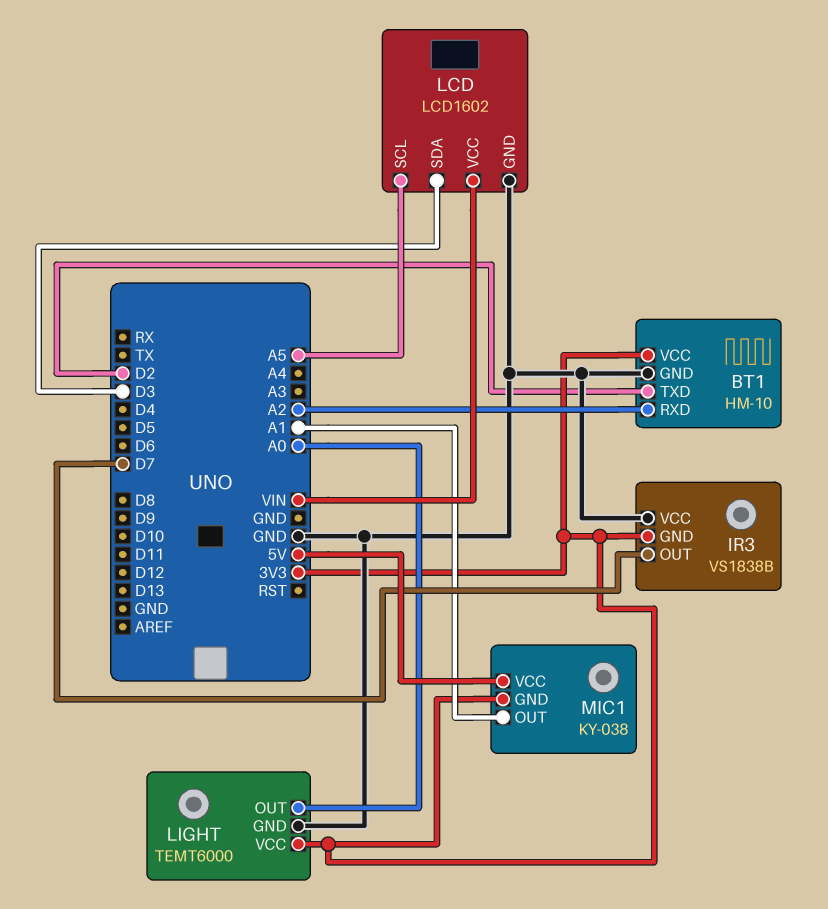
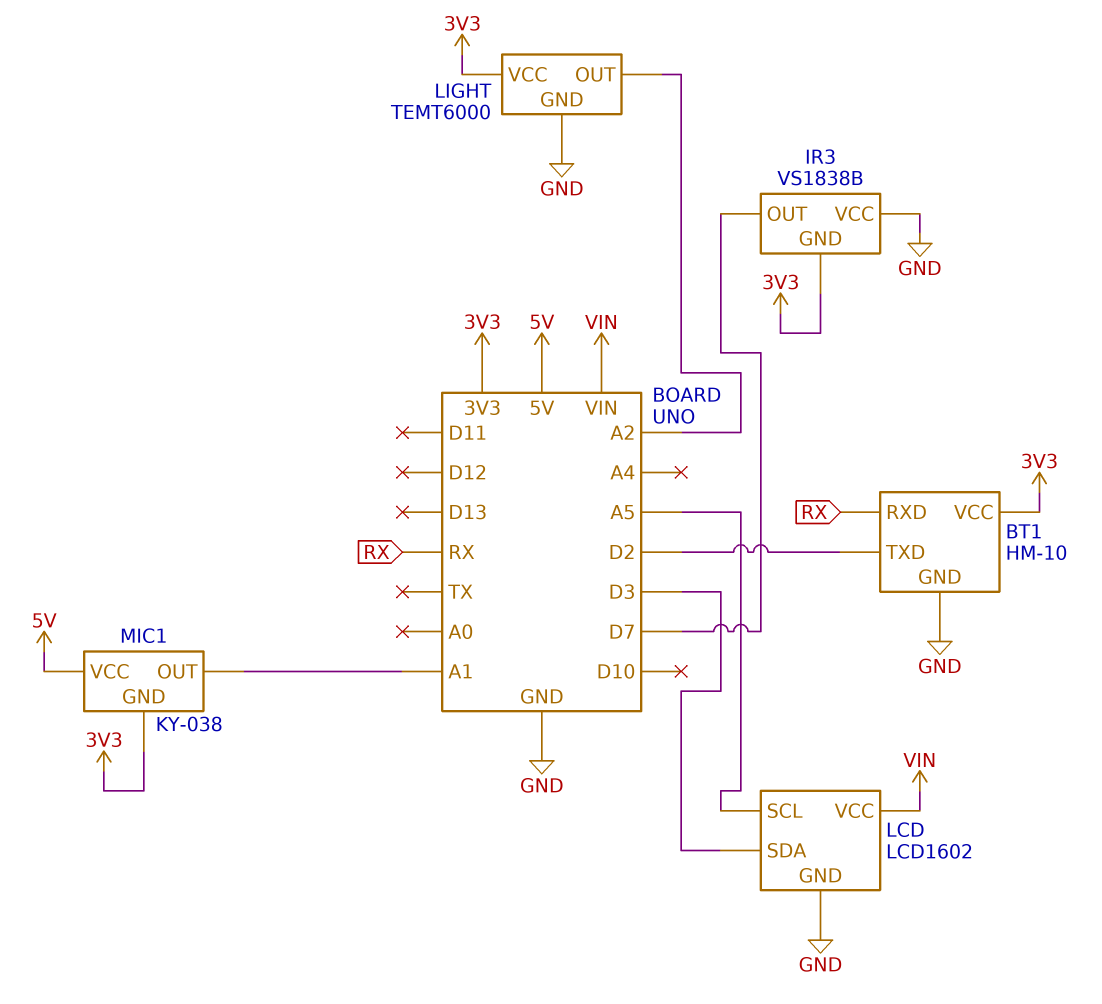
BT1 pin RXD: A2 -> RX
LIGHT pin OUT: A0 -> A2

